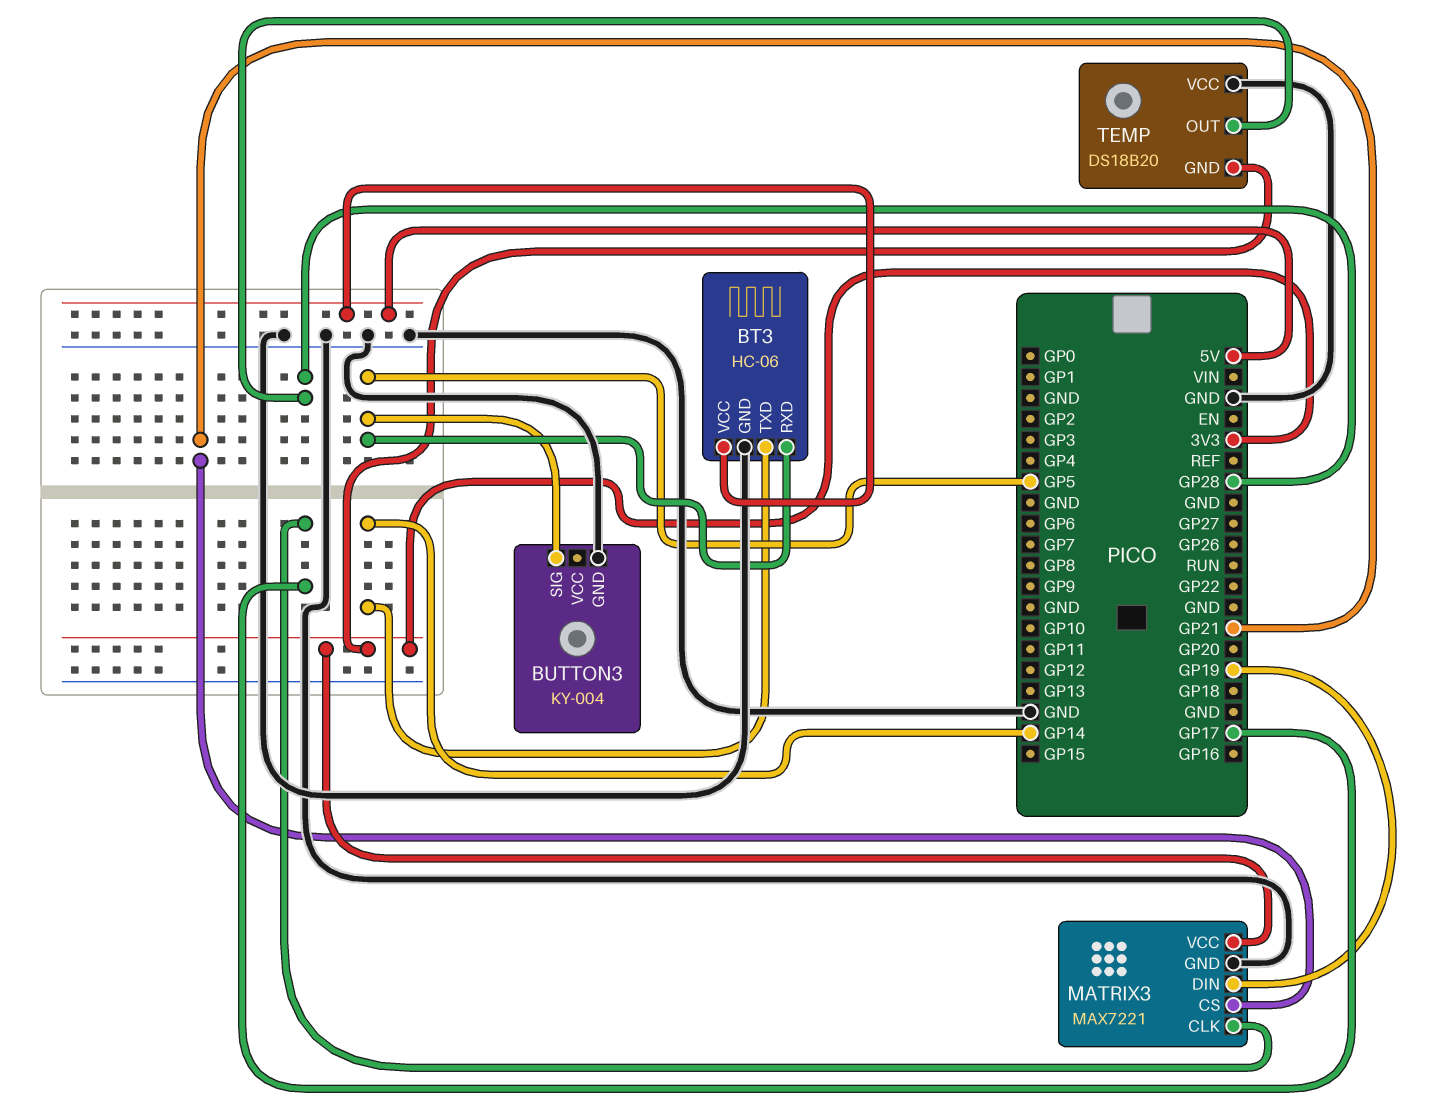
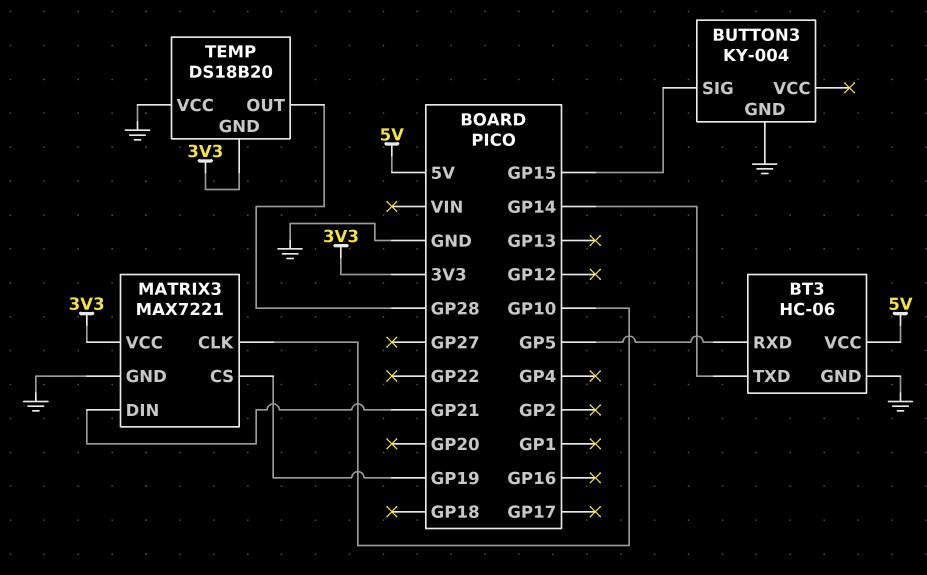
BUTTON3 pin SIG: GP5 -> GP15
MATRIX3 pin CLK: GP17 -> GP10
MATRIX3 pin CS: GP21 -> GP19
MATRIX3 pin DIN: GP19 -> GP21

